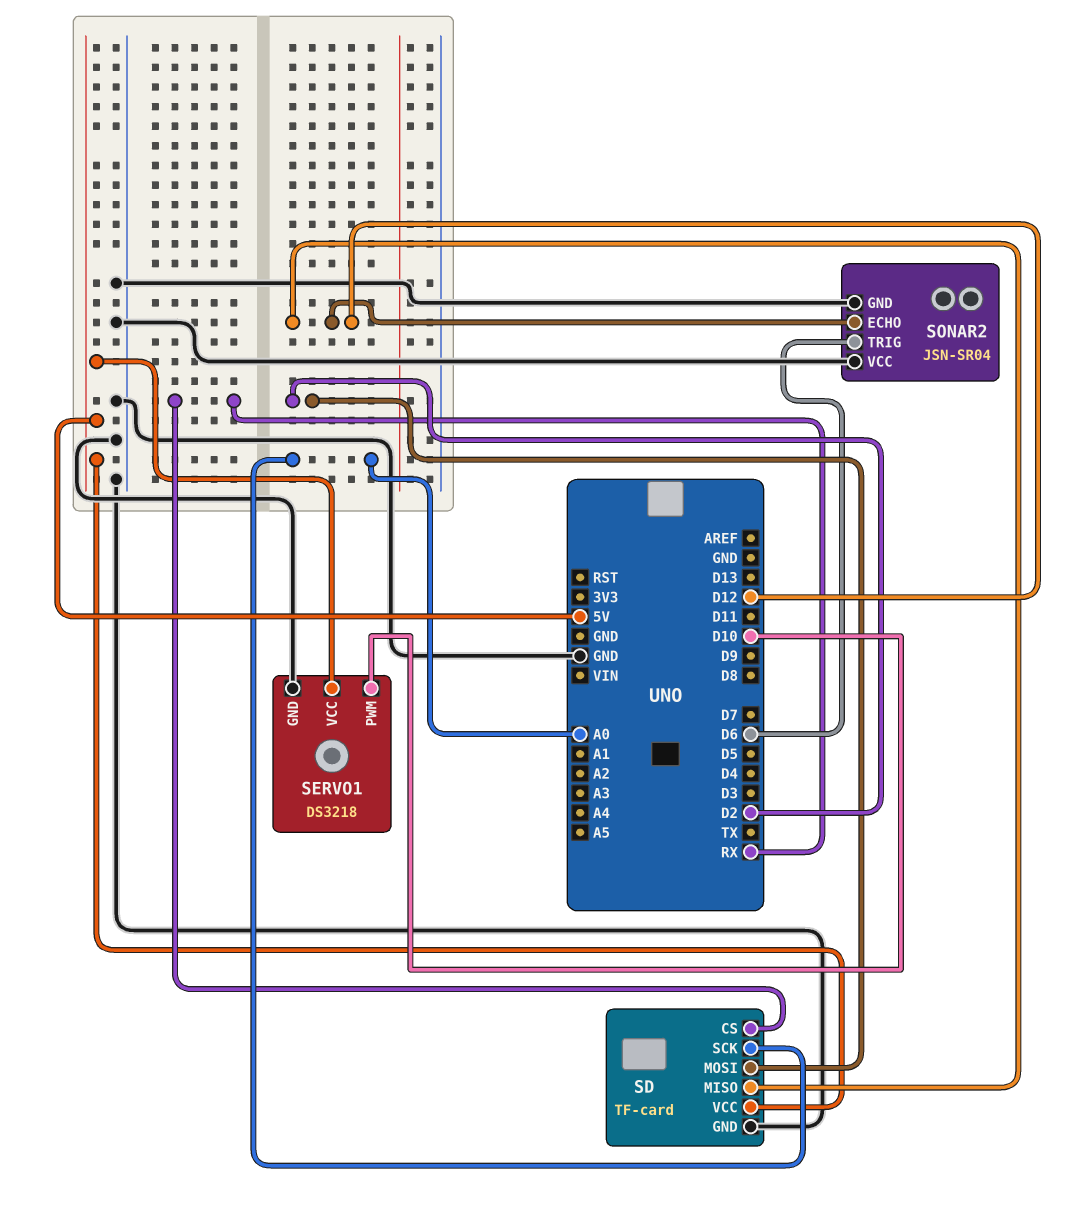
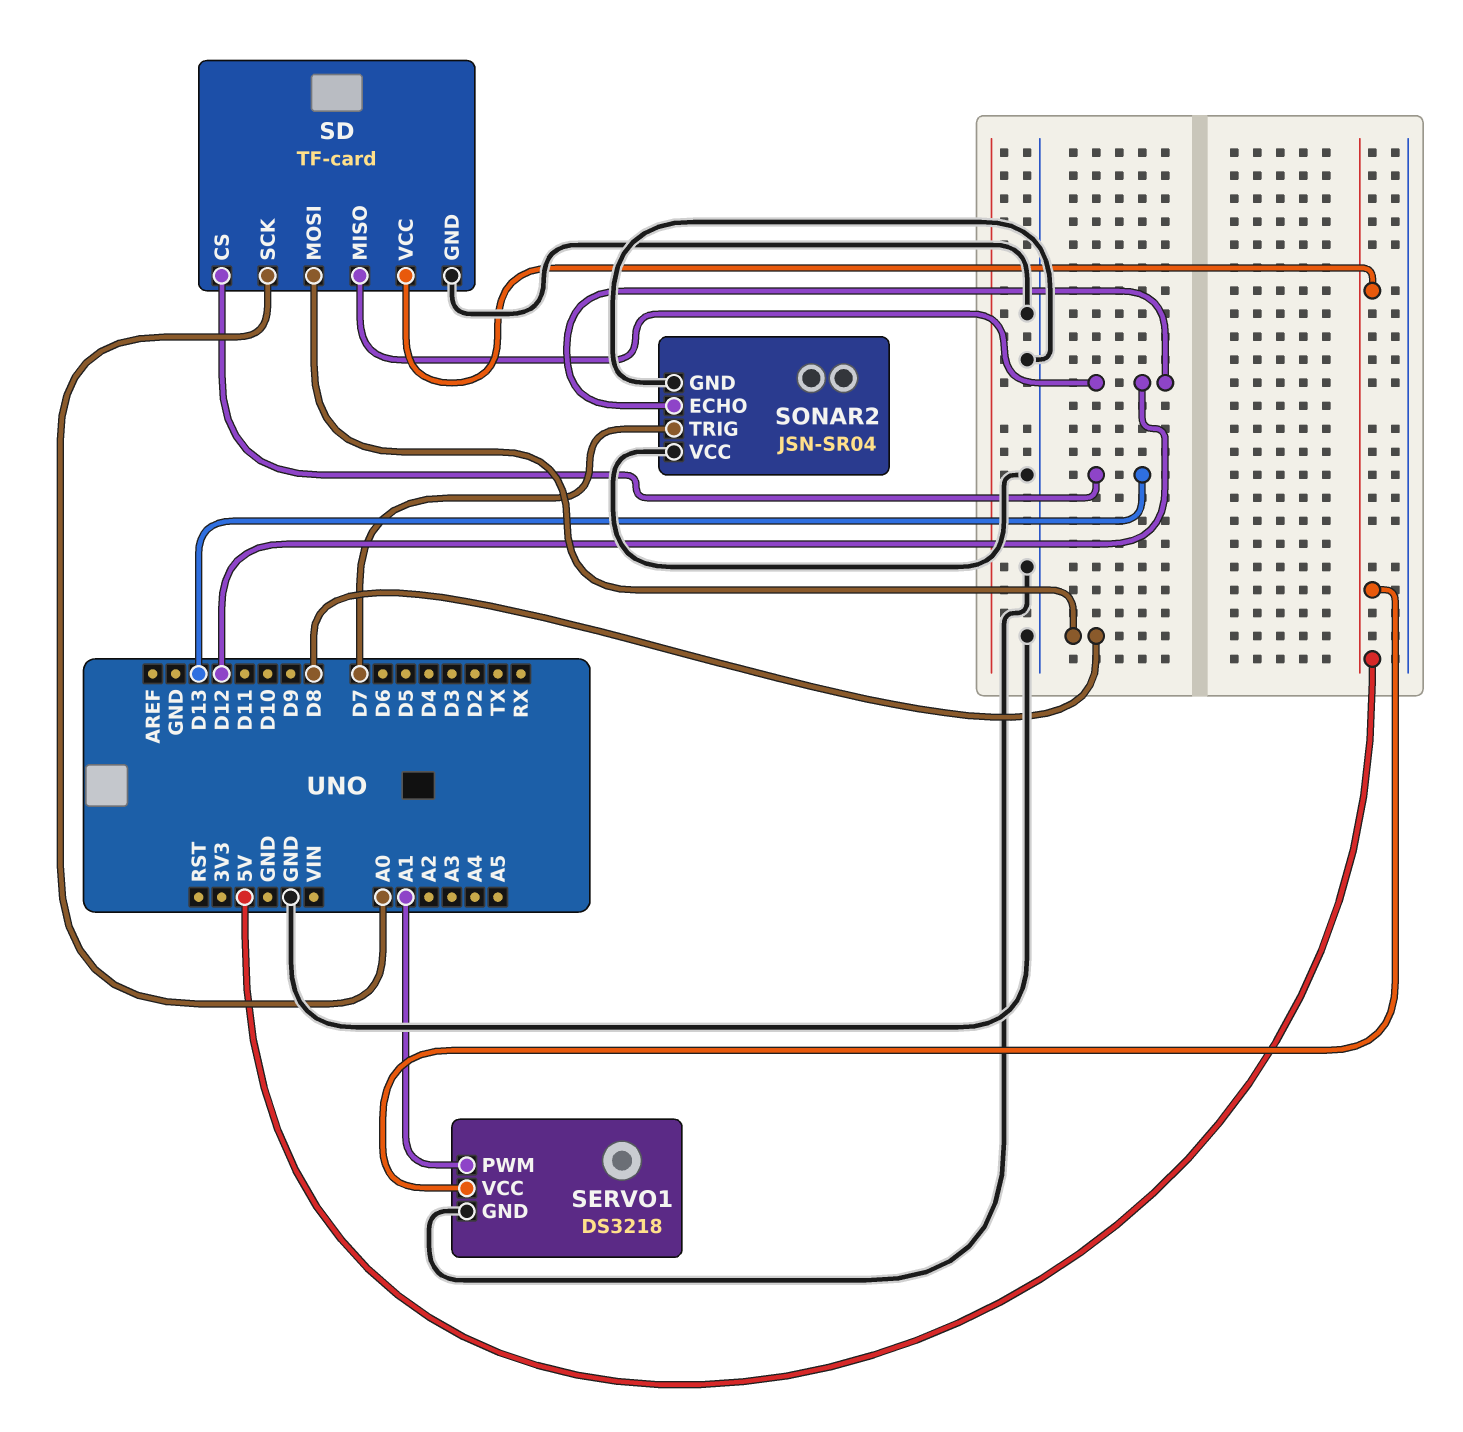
SD pin CS: RX -> D13
SD pin MOSI: D2 -> D8
SERVO1 pin PWM: D10 -> A1
SONAR2 pin TRIG: D6 -> D7

